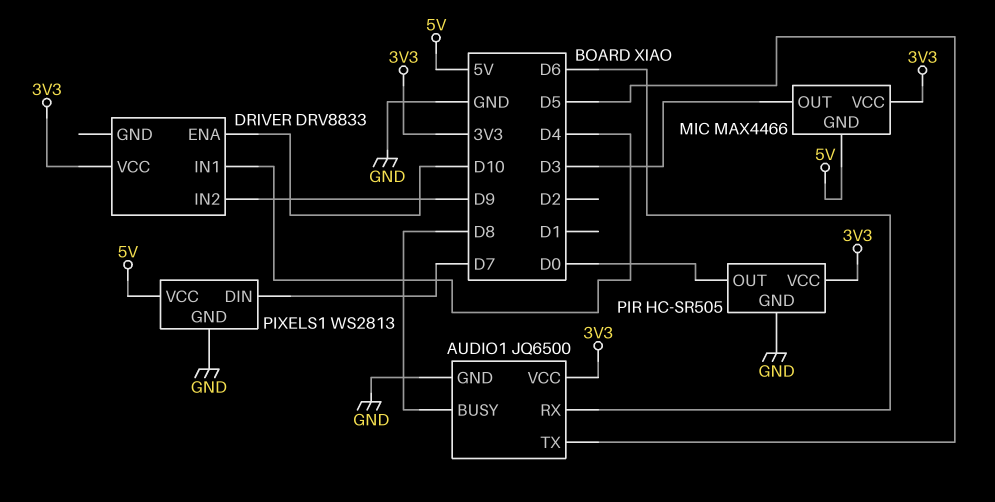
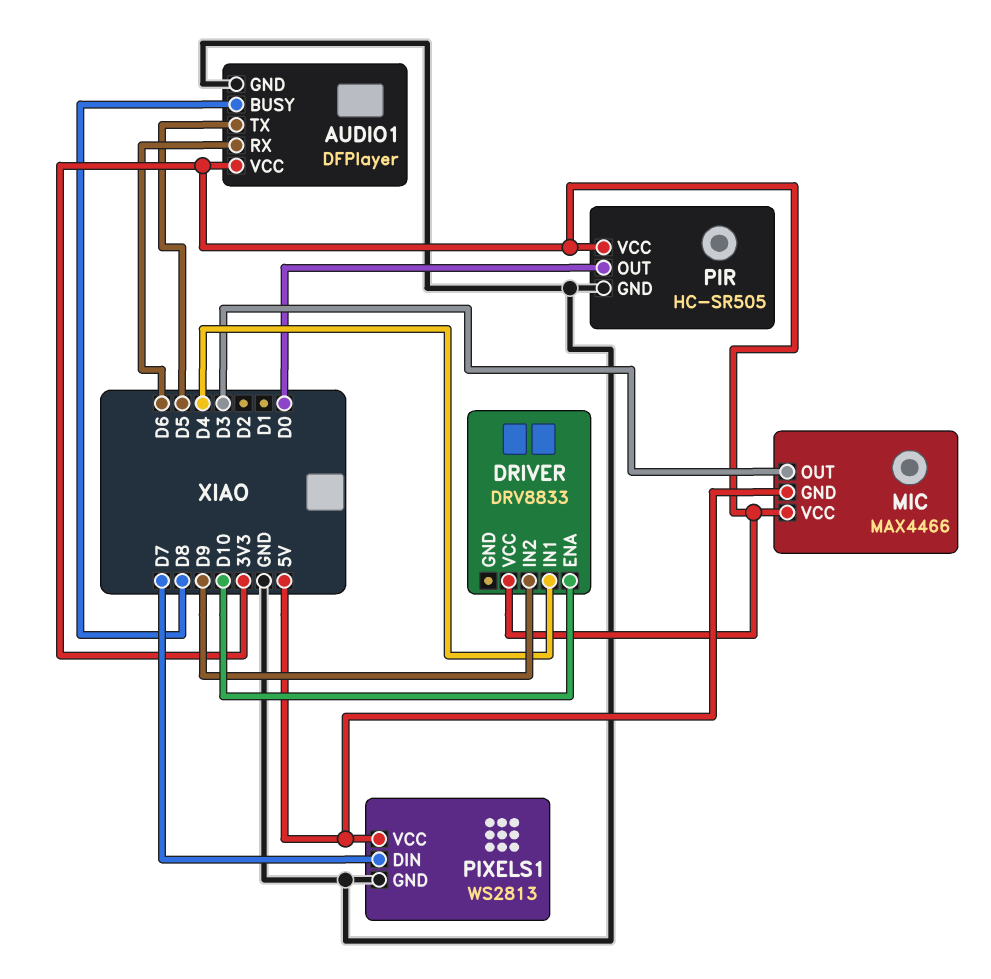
AUDIO1: JQ6500 -> DFPlayer

